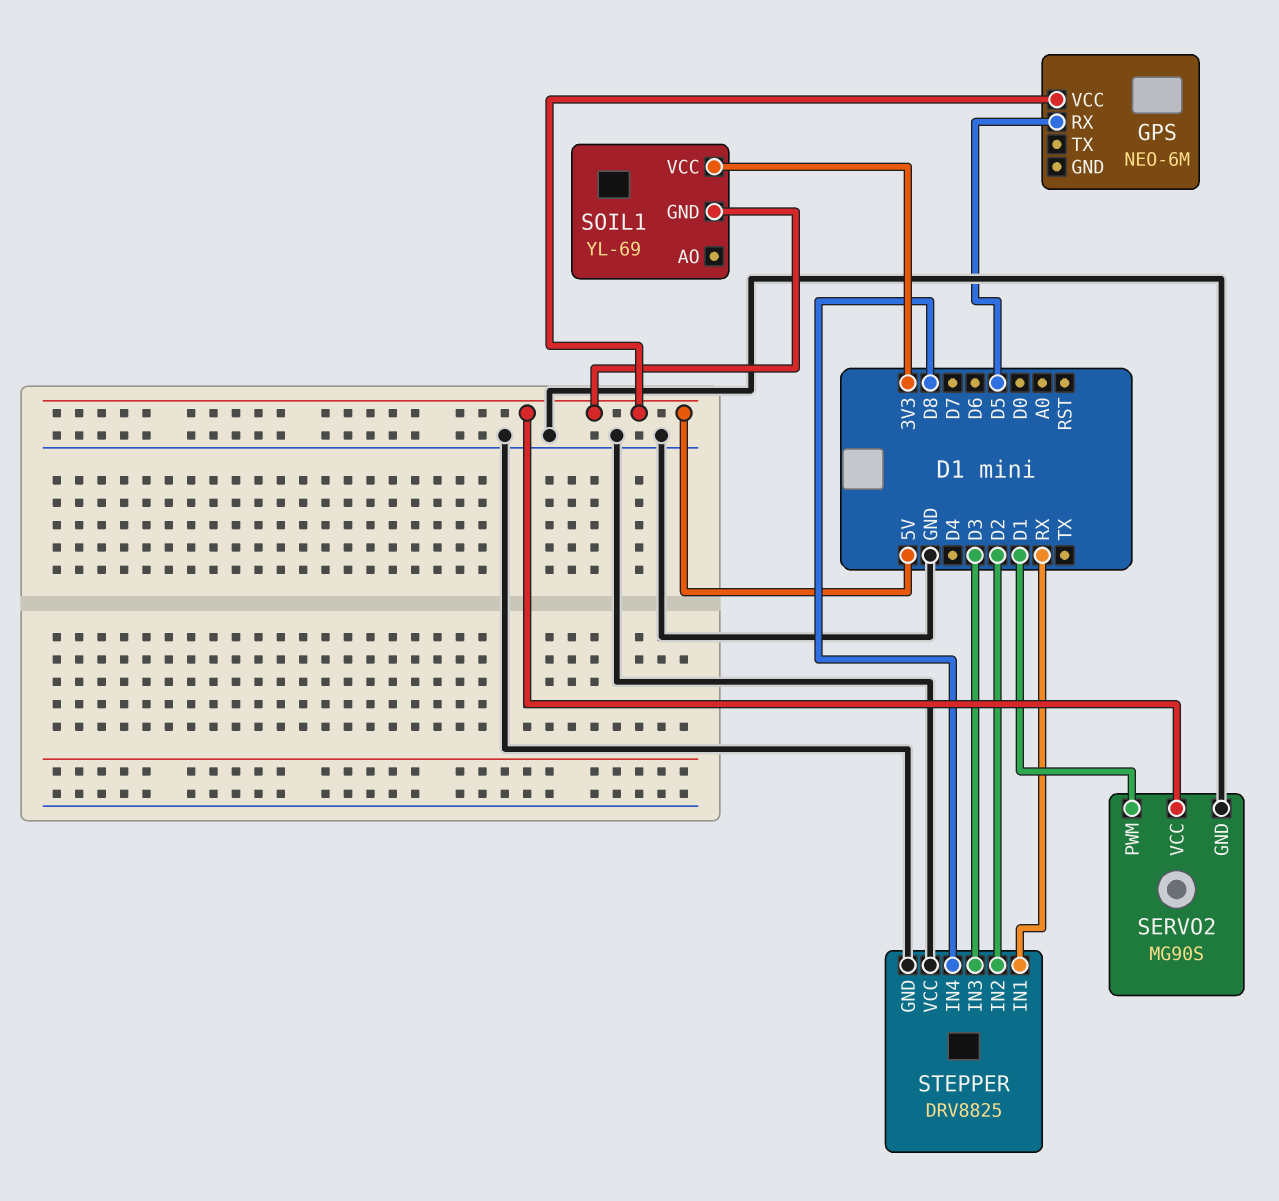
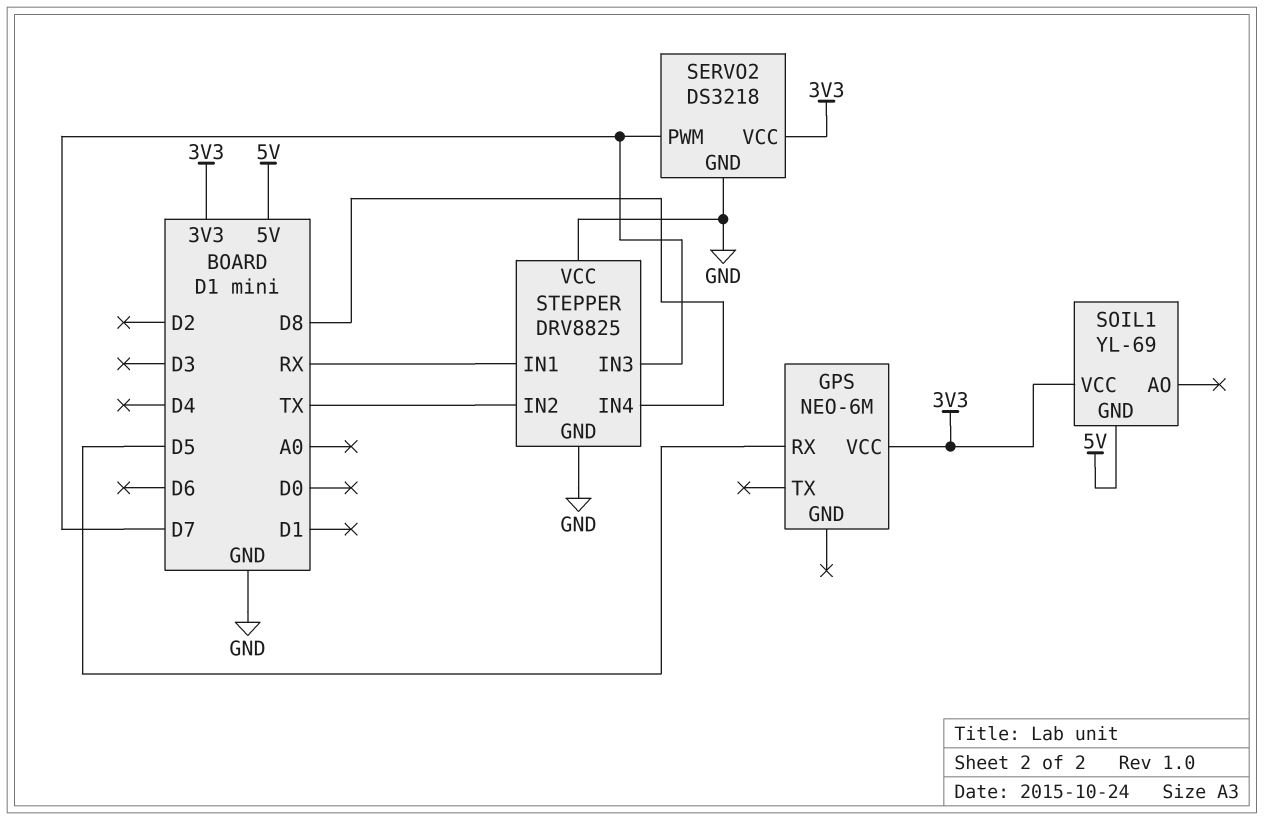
GPS pin VCC: 5V -> 3V3
SERVO2: MG90S -> DS3218
SERVO2 pin PWM: D1 -> D7
SERVO2 pin VCC: 5V -> 3V3
STEPPER pin IN2: D2 -> TX
STEPPER pin IN3: D3 -> D7

